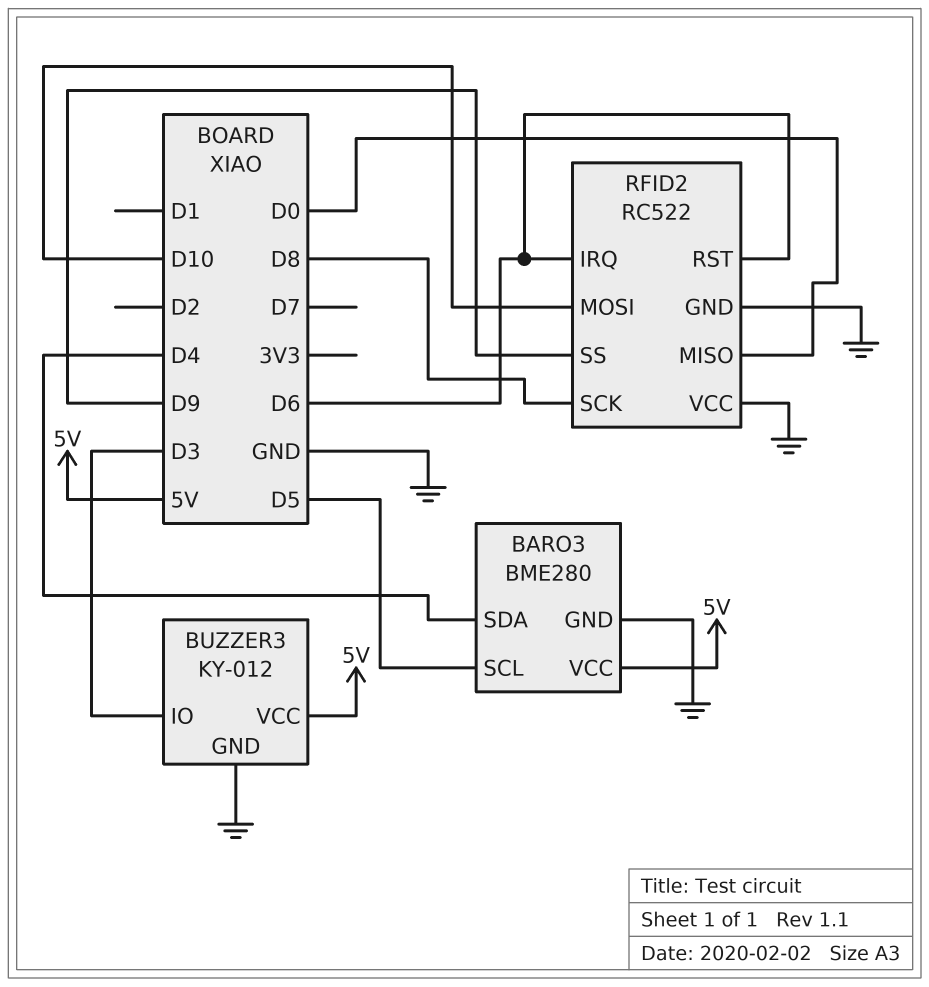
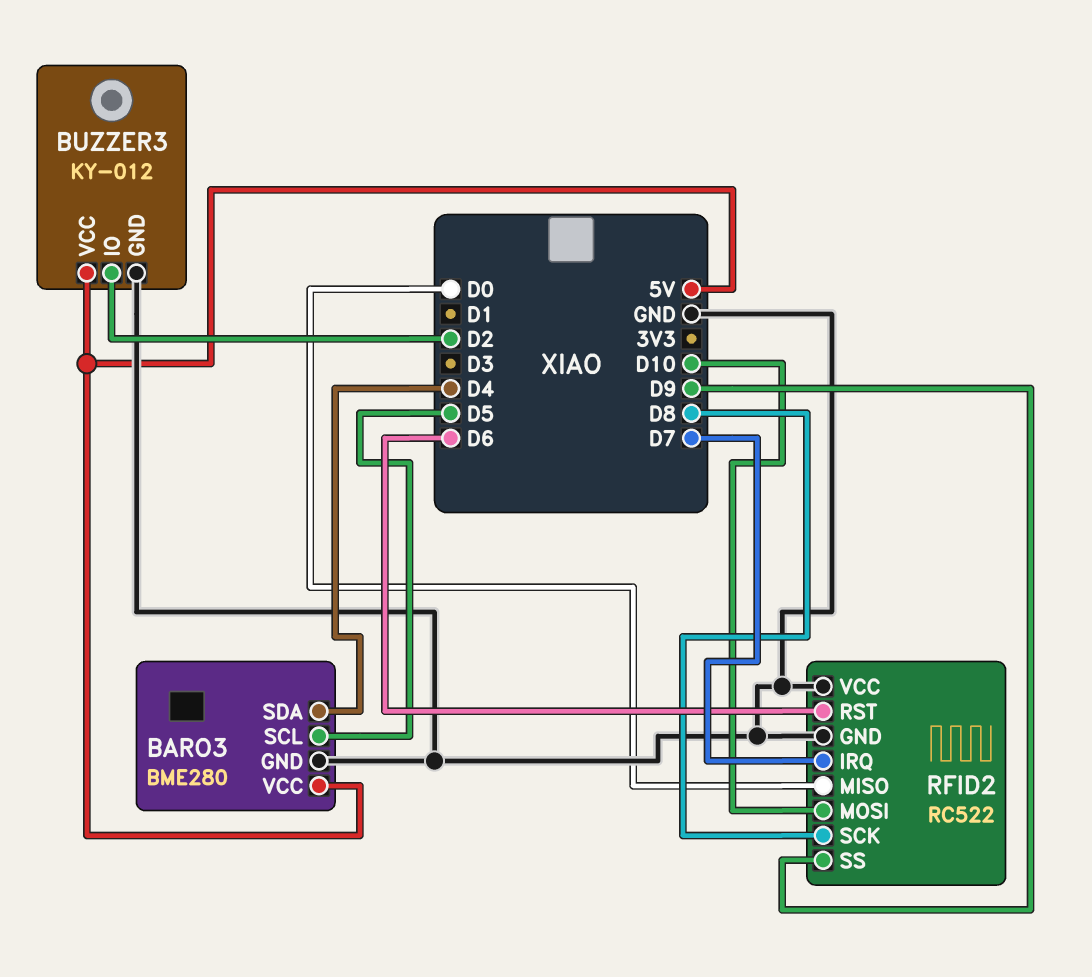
BUZZER3 pin IO: D3 -> D2
RFID2 pin IRQ: D6 -> D7

